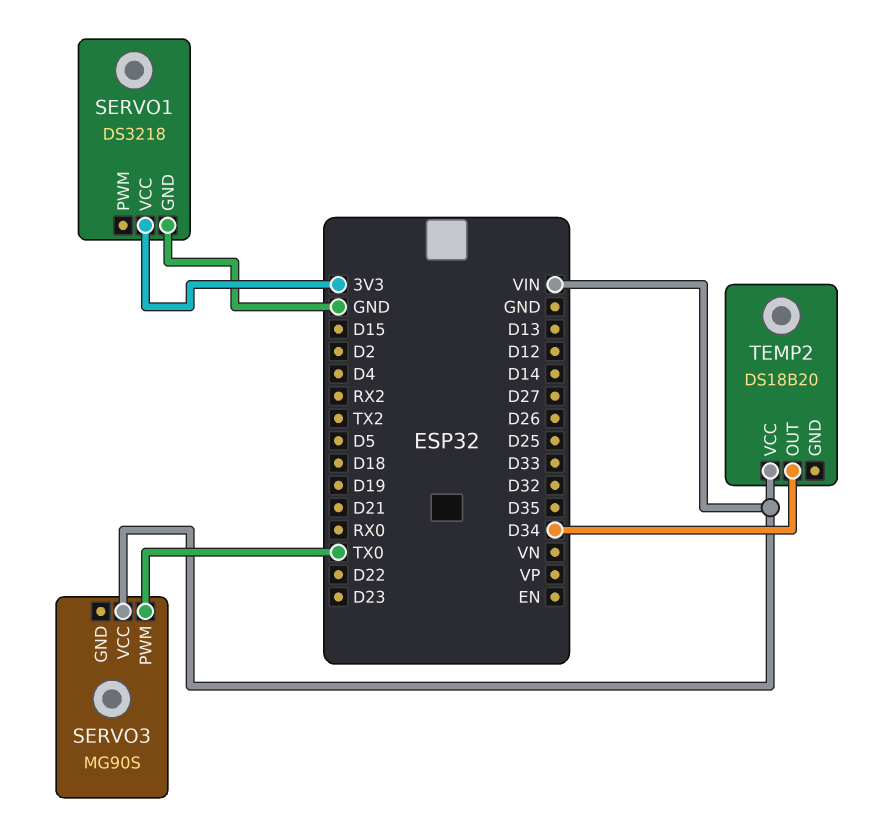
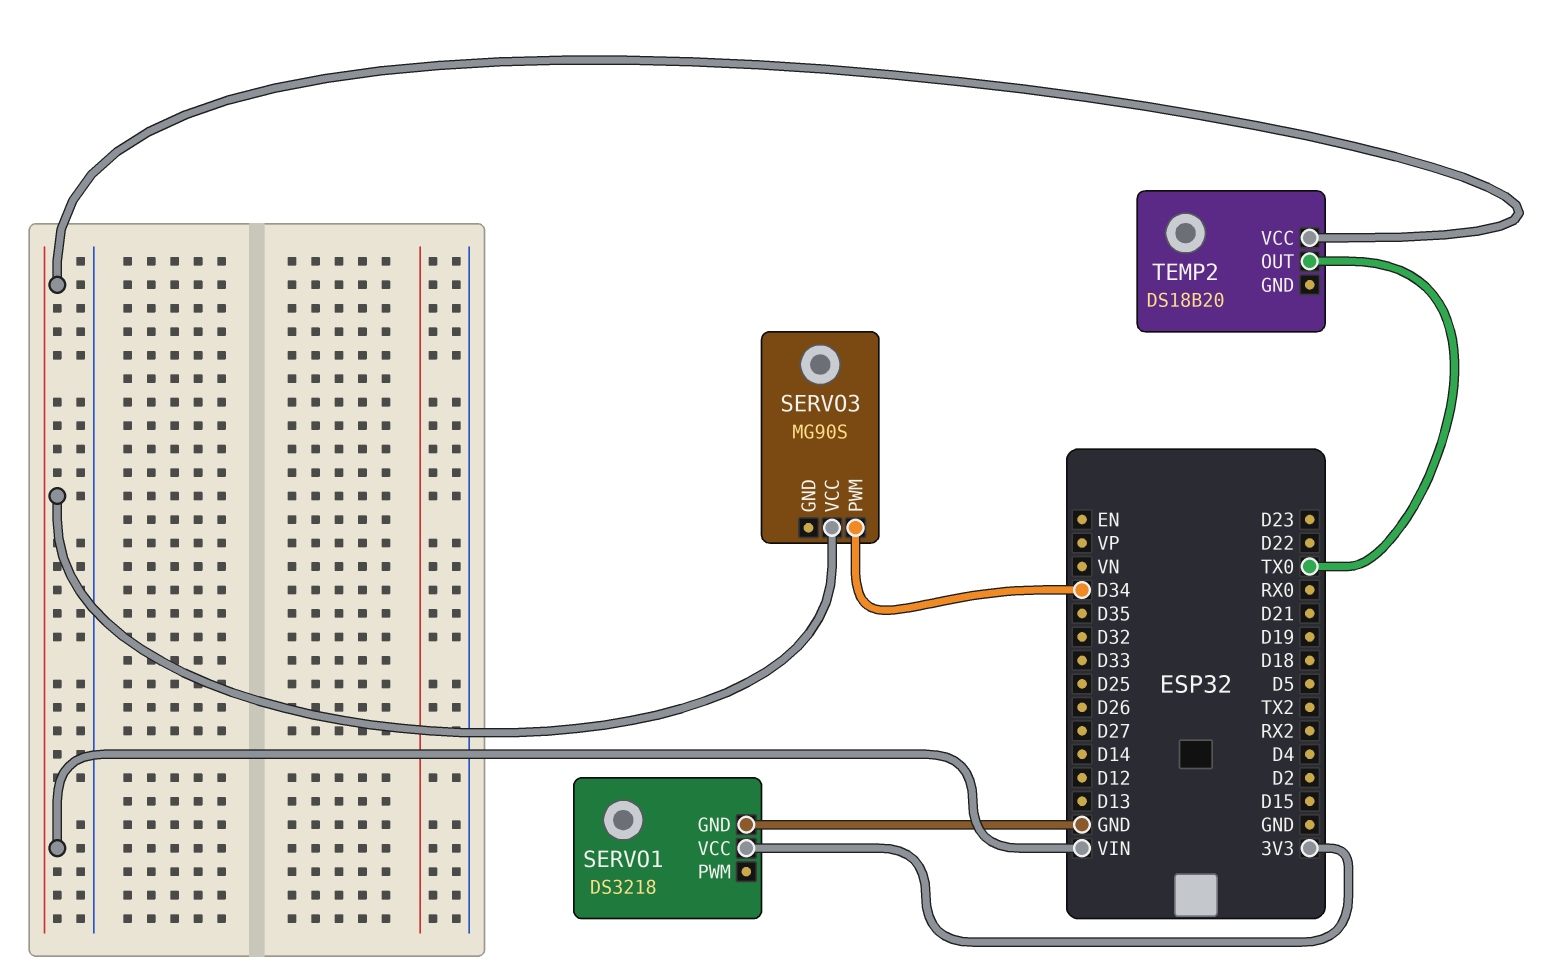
SERVO3 pin PWM: TX0 -> D34
TEMP2 pin OUT: D34 -> TX0

